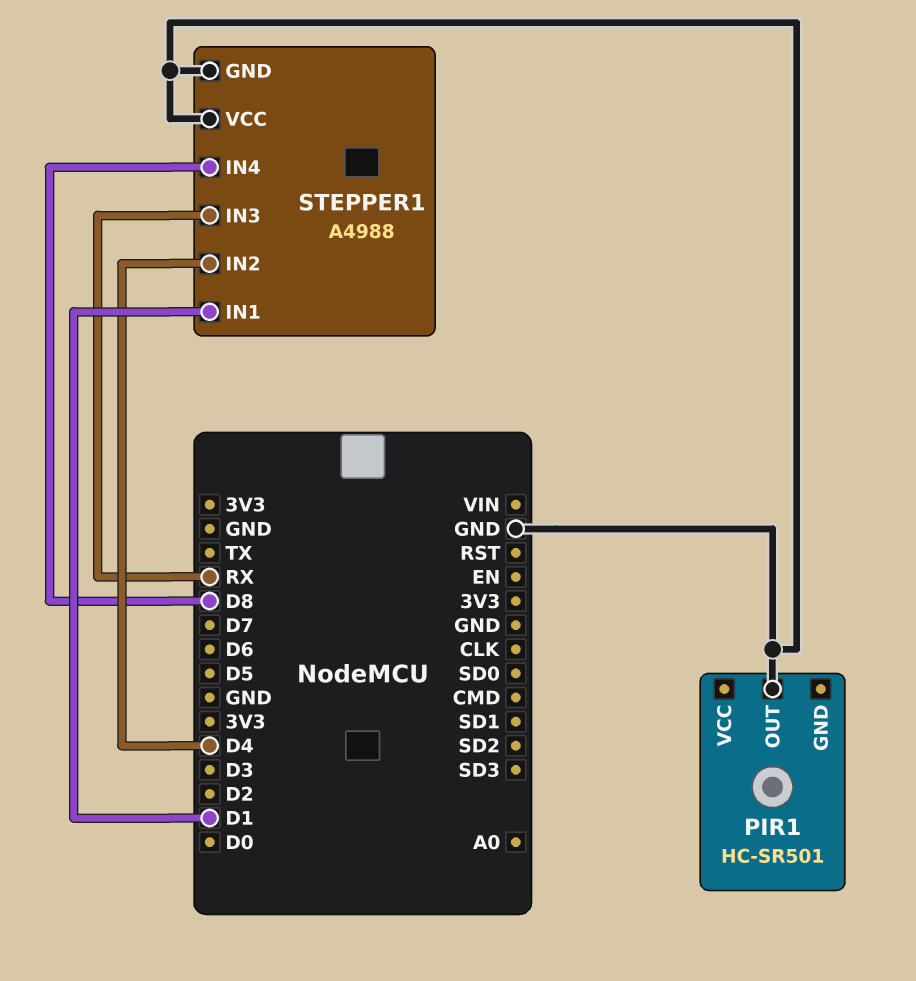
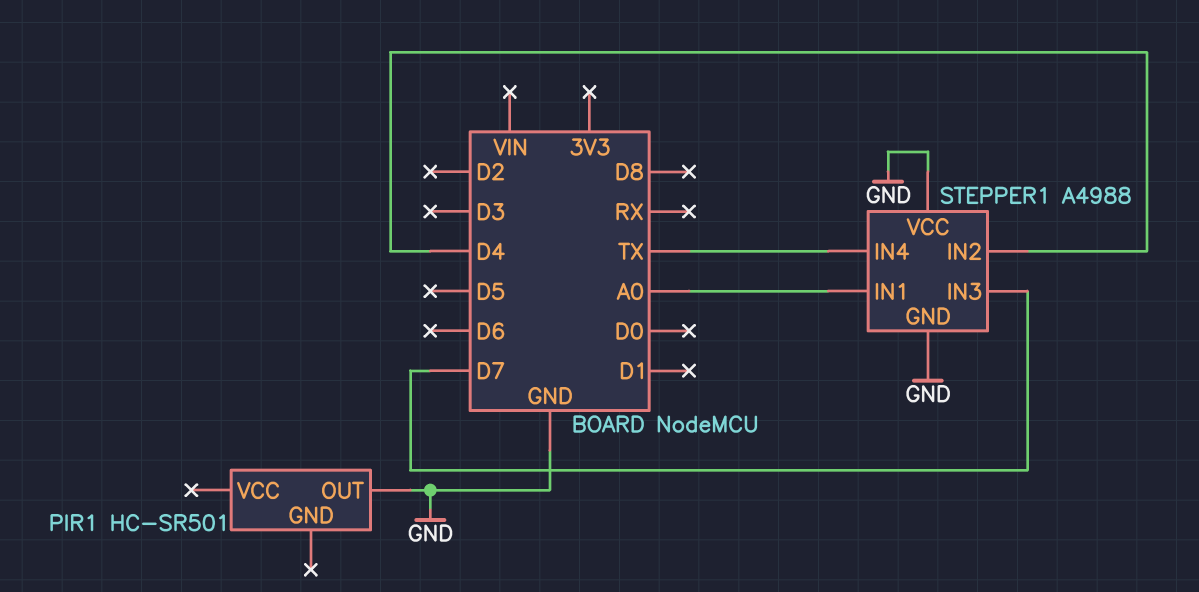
STEPPER1 pin IN1: D1 -> A0
STEPPER1 pin IN3: RX -> D7
STEPPER1 pin IN4: D8 -> TX

